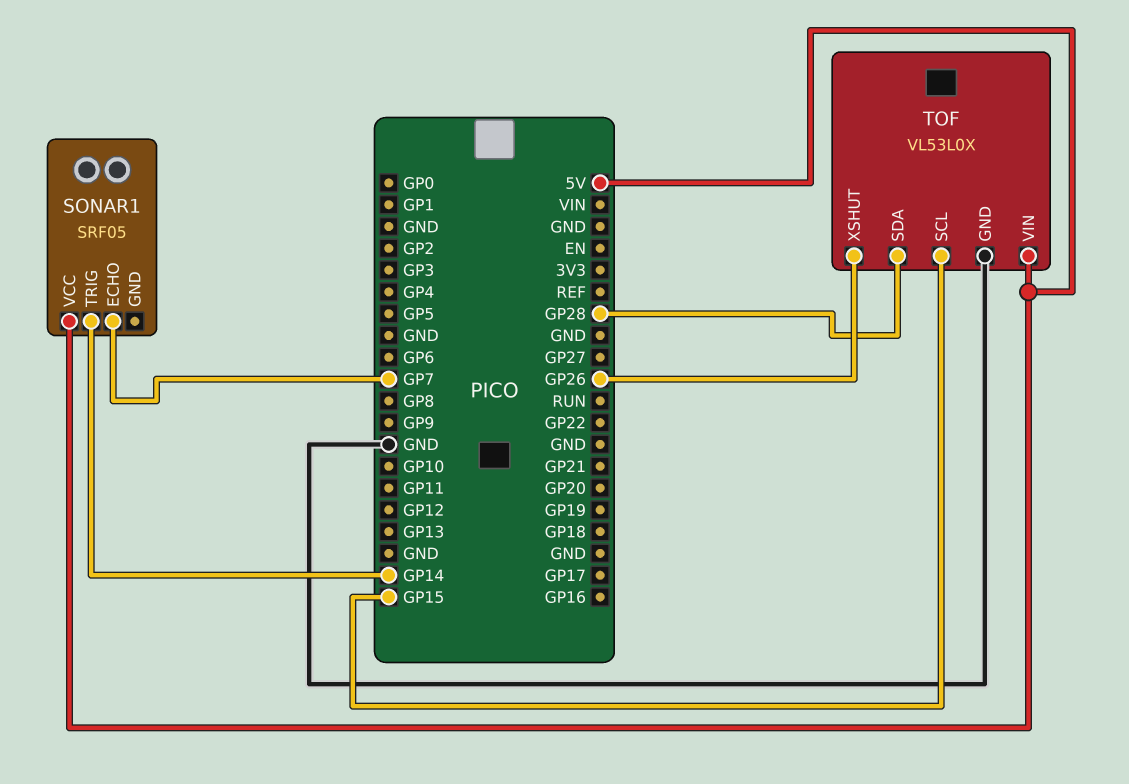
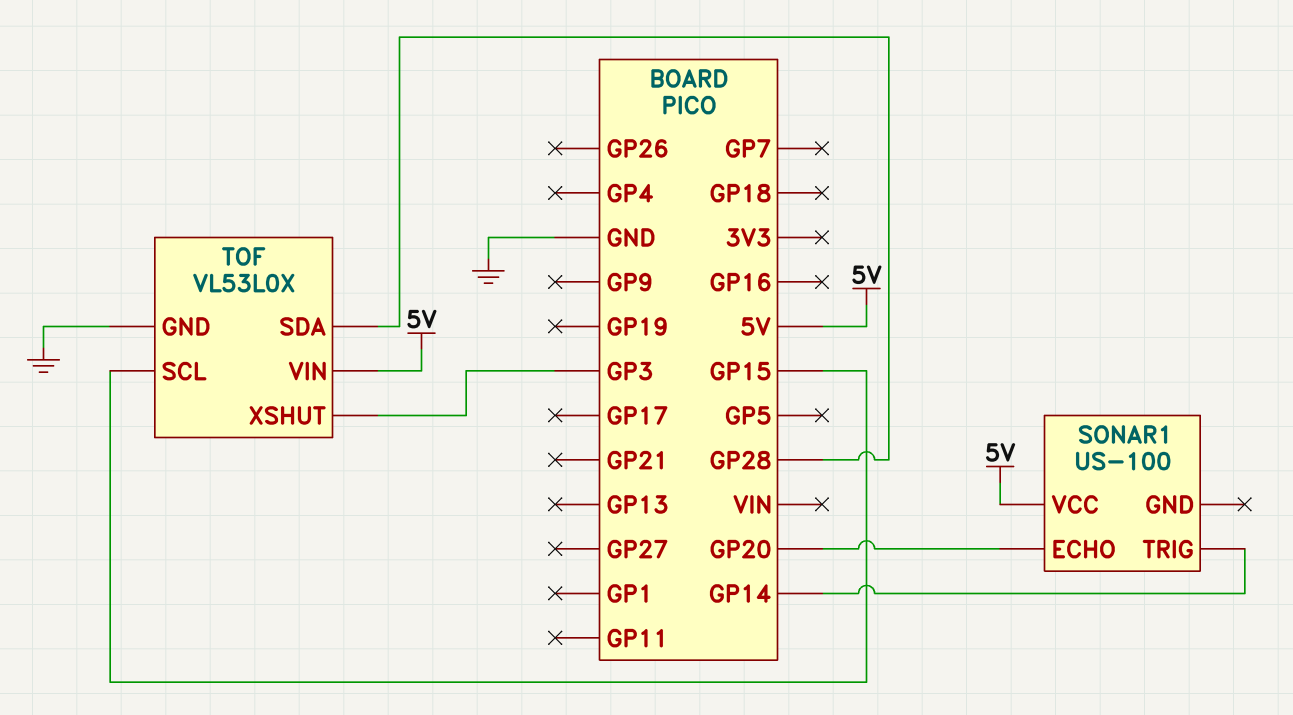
SONAR1: SRF05 -> US-100
SONAR1 pin ECHO: GP7 -> GP20
TOF pin XSHUT: GP26 -> GP3

